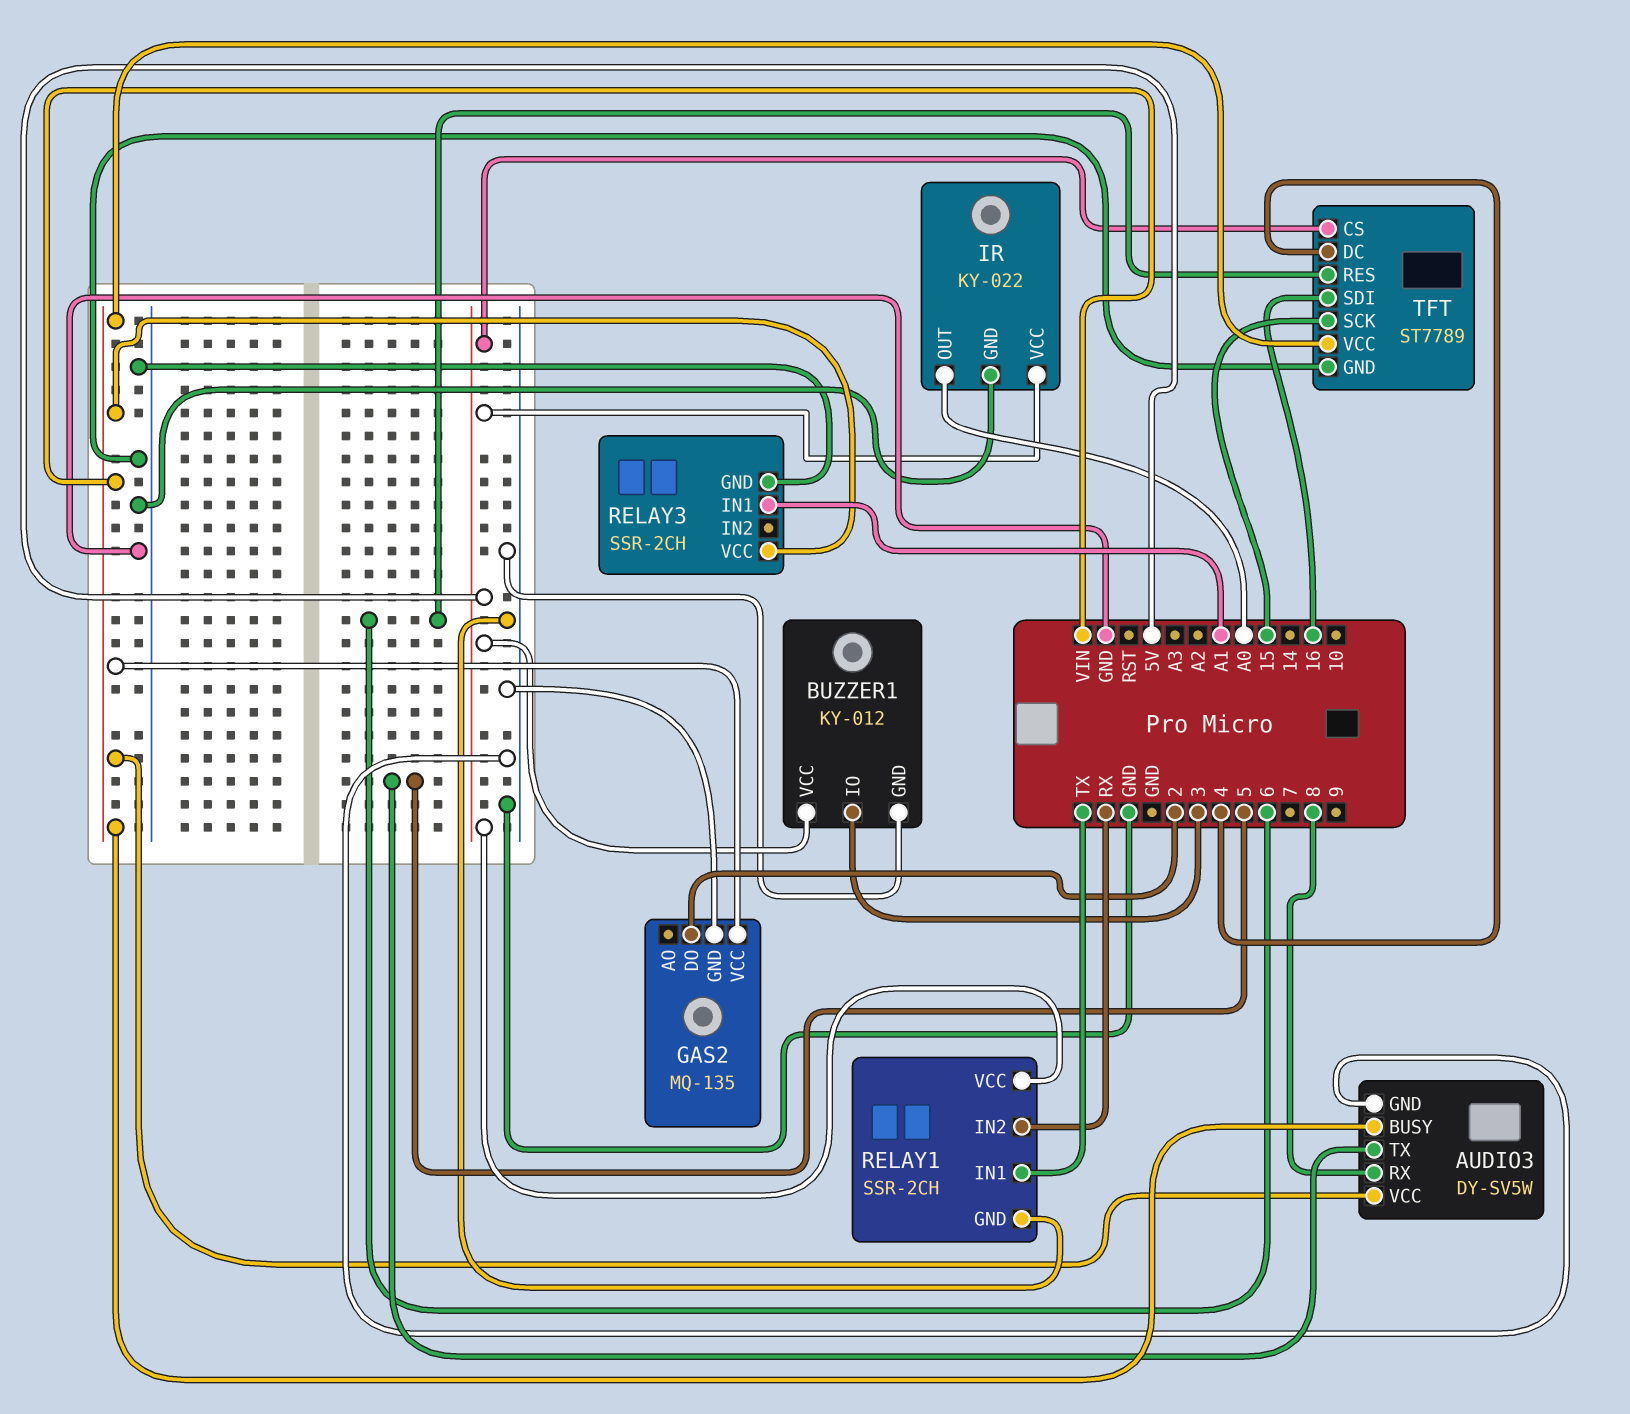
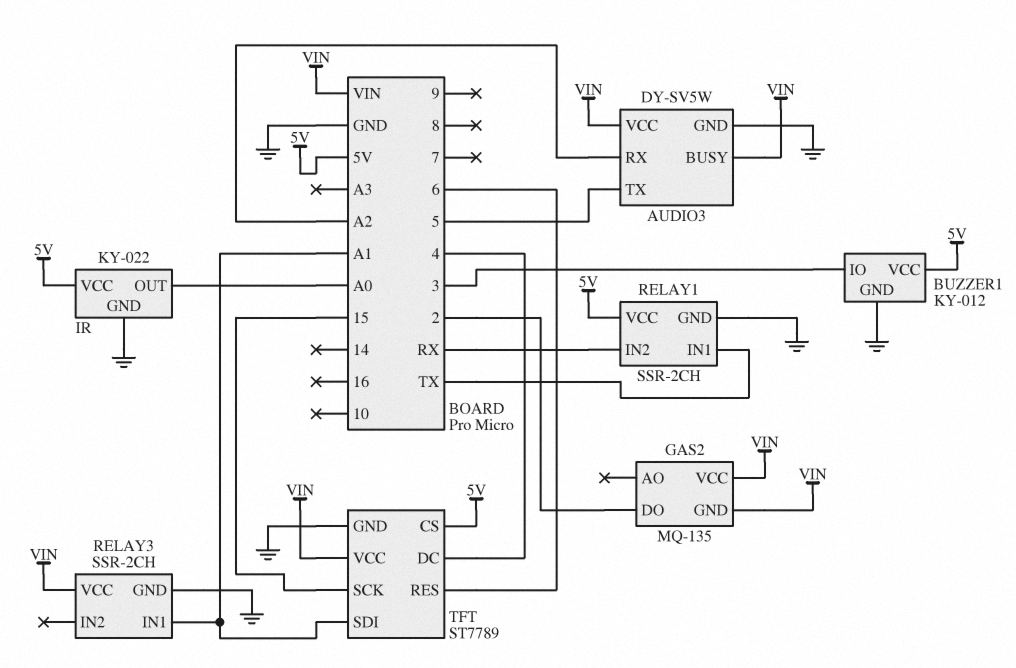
AUDIO3 pin RX: 8 -> A2
GAS2 pin GND: GND -> VIN
TFT pin SDI: 16 -> A1

